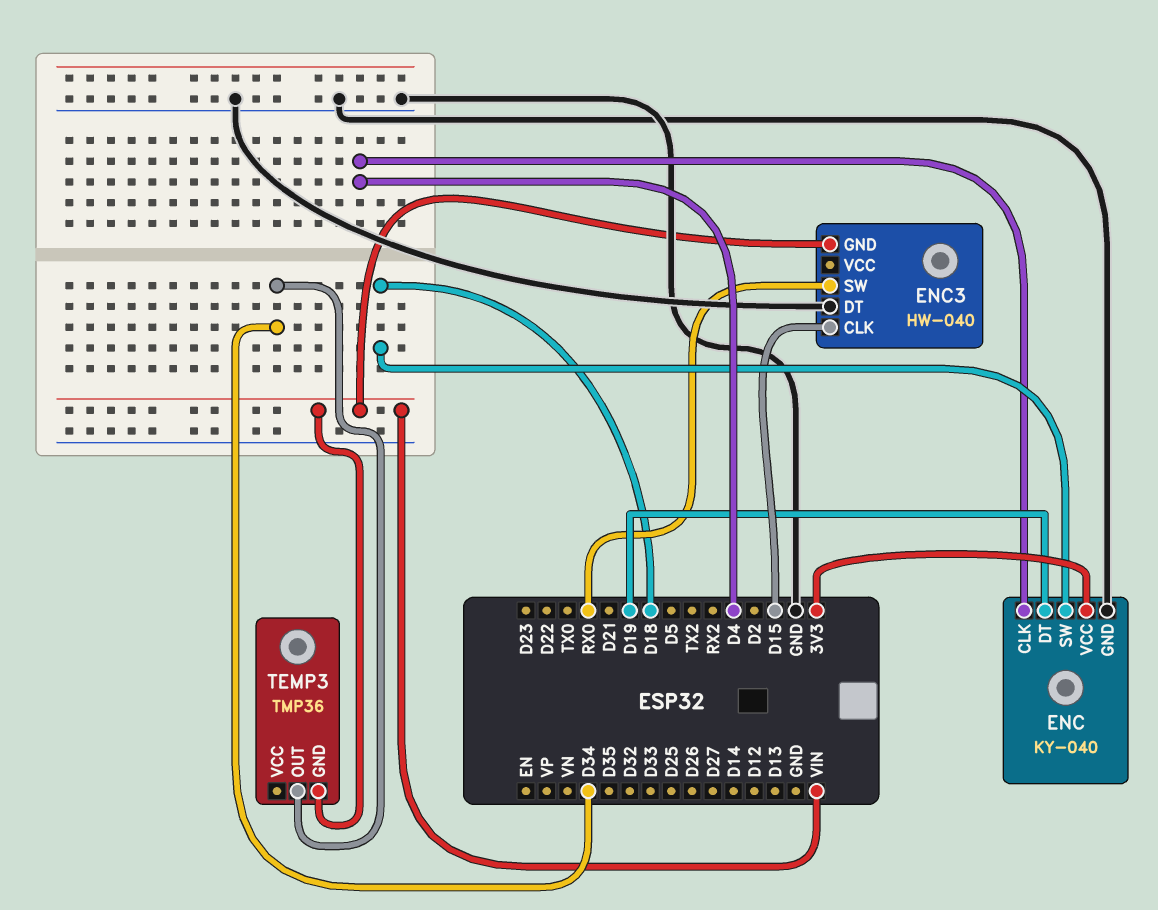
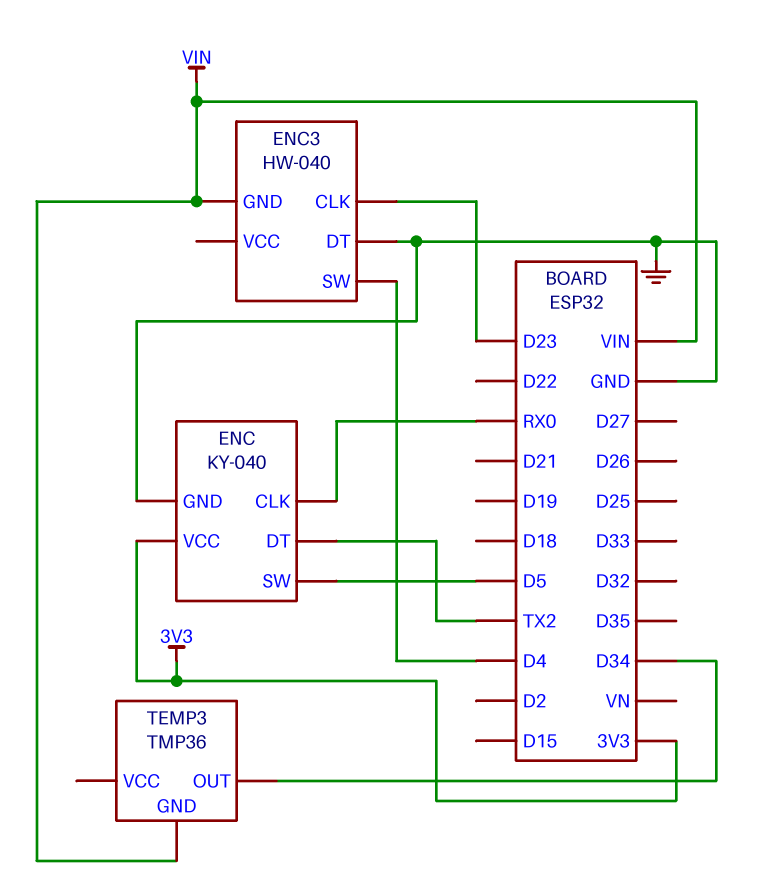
ENC pin CLK: D4 -> RX0
ENC pin DT: D19 -> TX2
ENC pin SW: D18 -> D5
ENC3 pin CLK: D15 -> D23
ENC3 pin SW: RX0 -> D4

